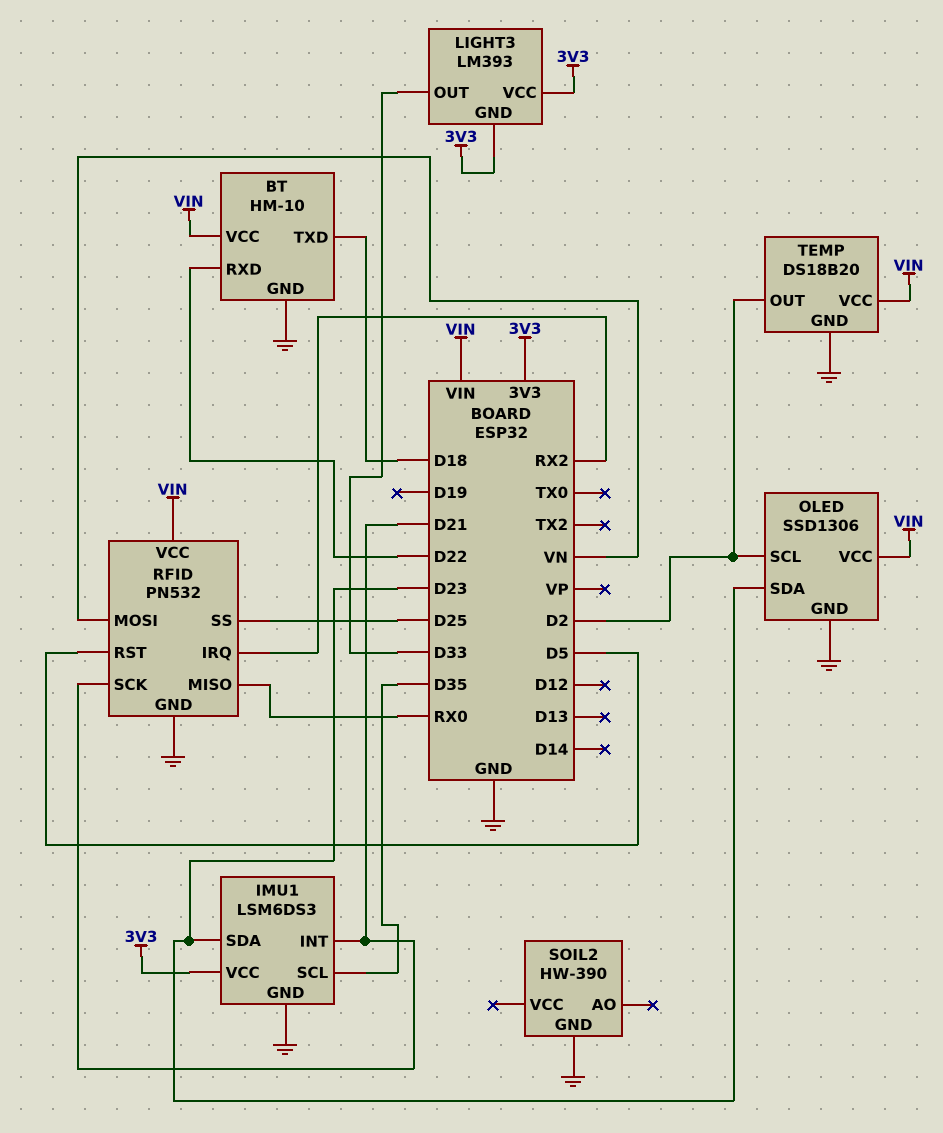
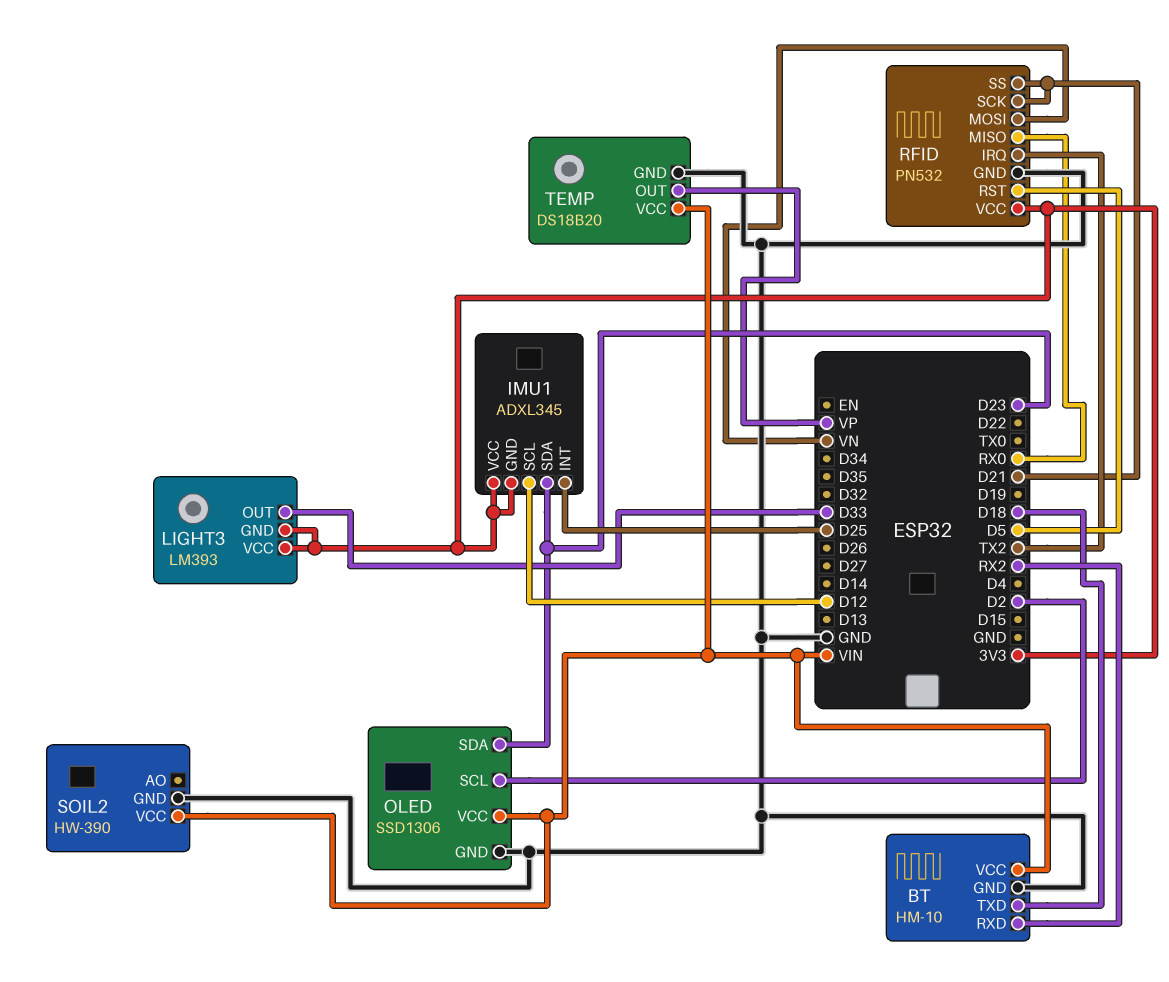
BT pin RXD: D22 -> RX2
IMU1: LSM6DS3 -> ADXL345
IMU1 pin GND: GND -> 3V3
IMU1 pin INT: D21 -> D25
IMU1 pin SCL: D35 -> D12
RFID pin IRQ: RX2 -> TX2
RFID pin SS: D25 -> D21
RFID pin VCC: VIN -> 3V3
SOIL2 pin VCC: none -> VIN
TEMP pin OUT: D2 -> VP

